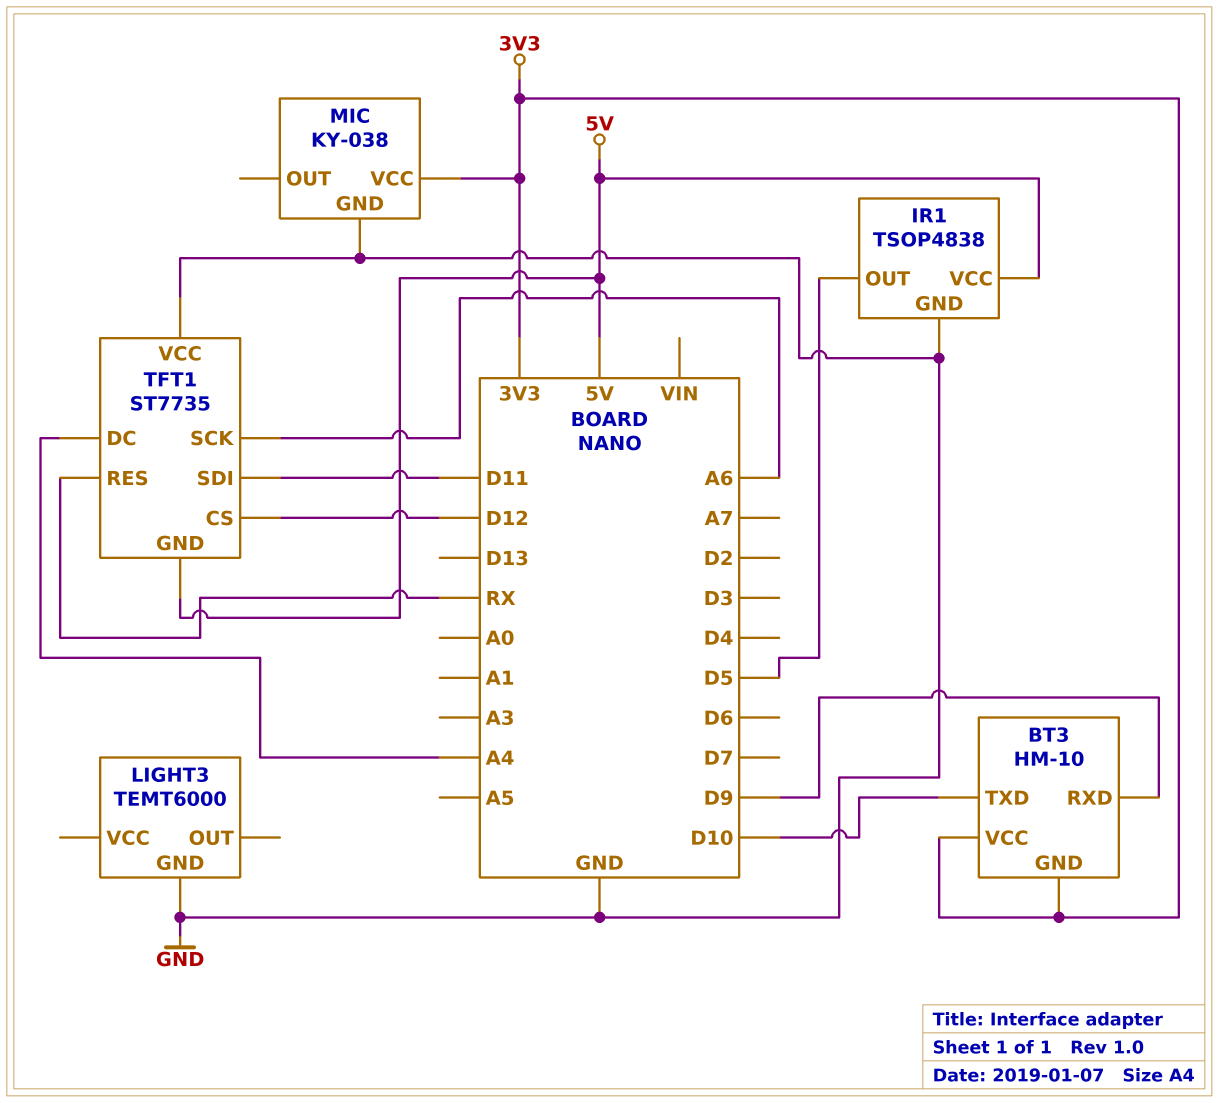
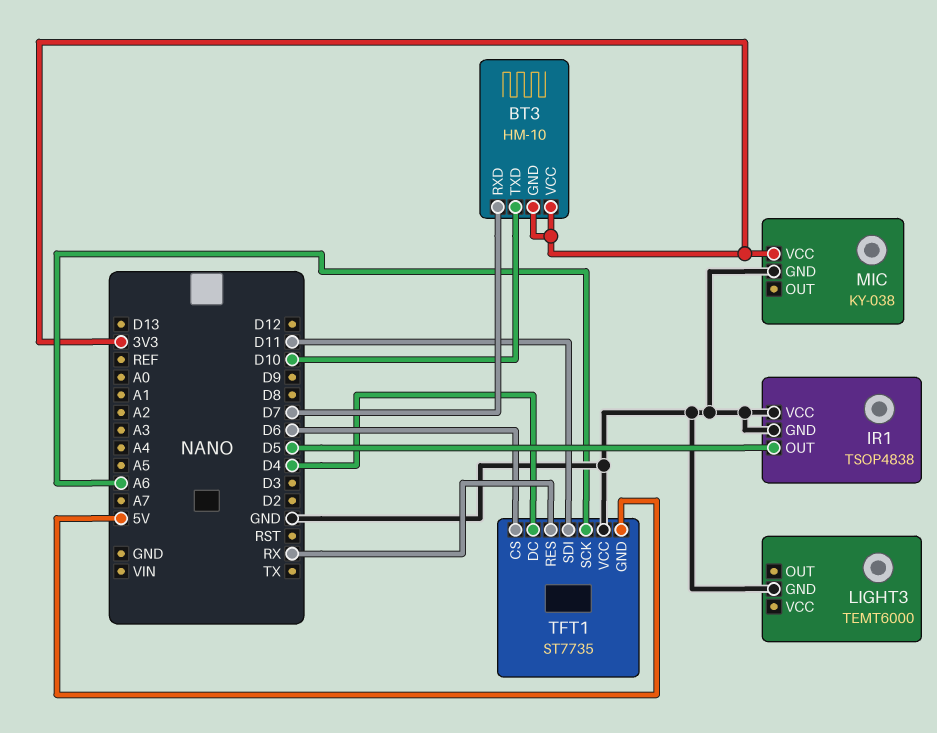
BT3 pin RXD: D9 -> D7
IR1 pin VCC: 5V -> GND
TFT1 pin CS: D12 -> D6
TFT1 pin DC: A4 -> D4

